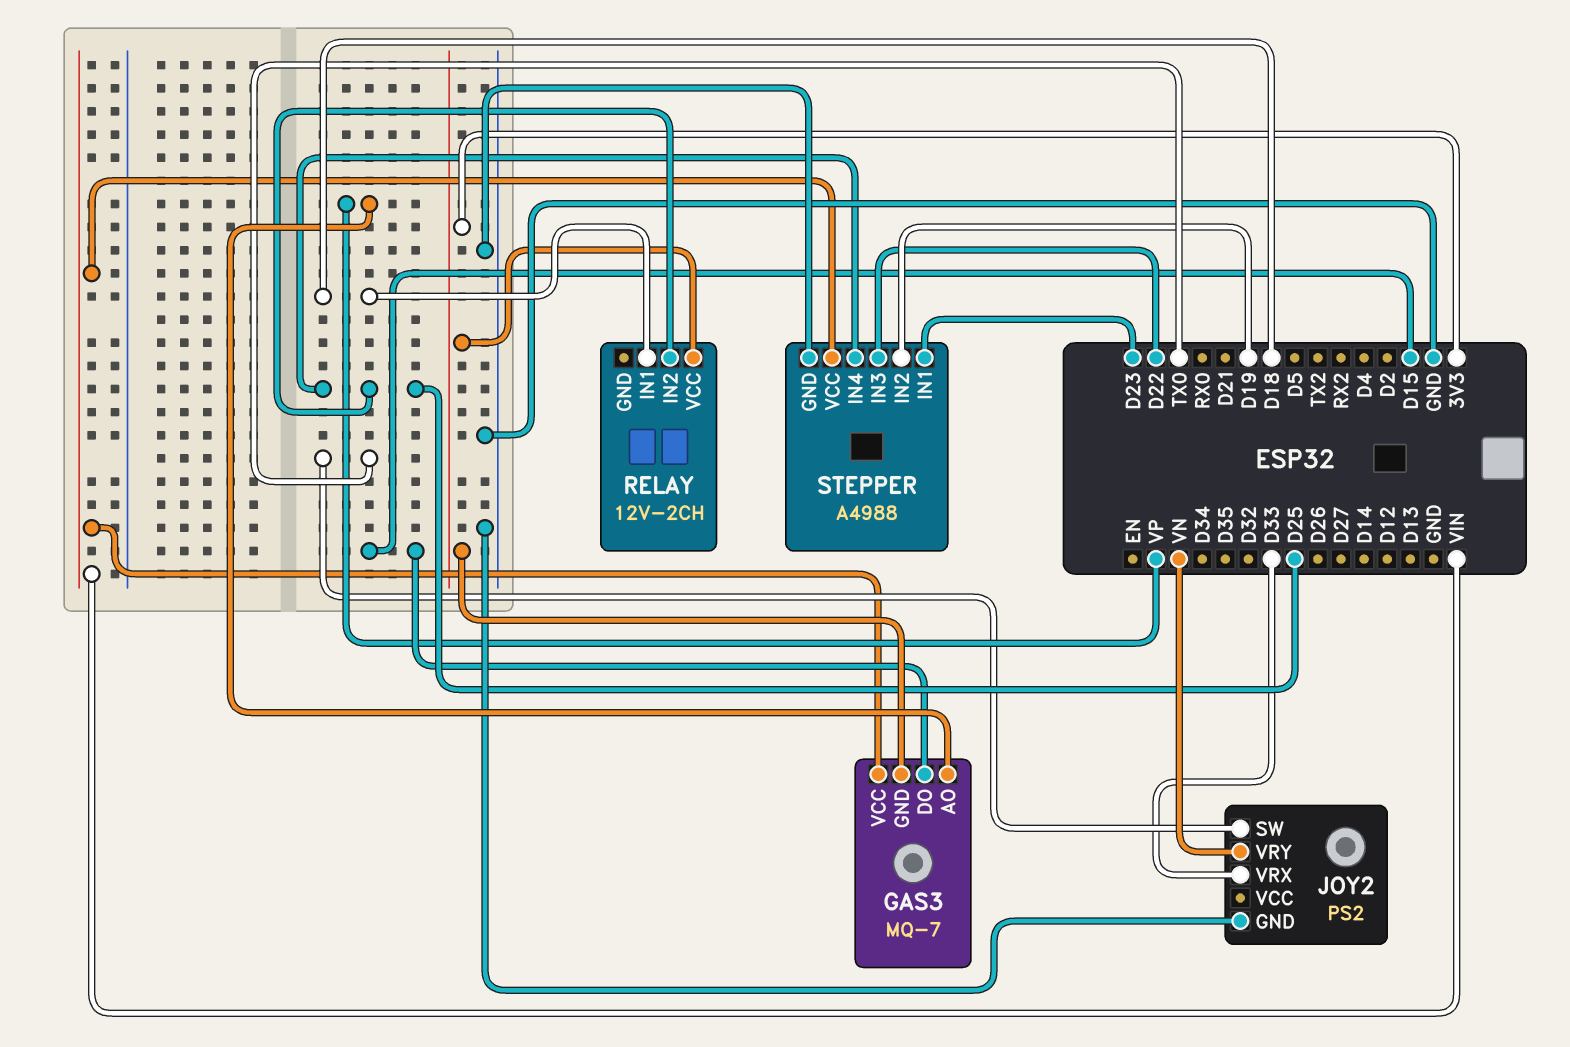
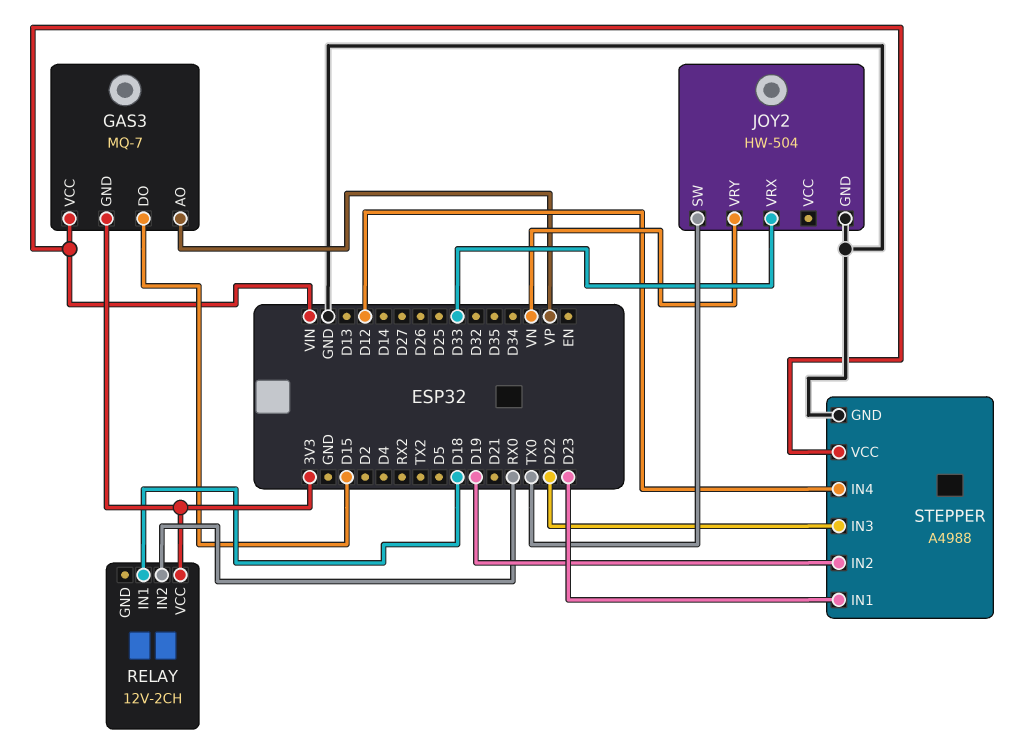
JOY2: PS2 -> HW-504
RELAY pin IN2: D25 -> RX0
STEPPER pin IN4: D25 -> D12

